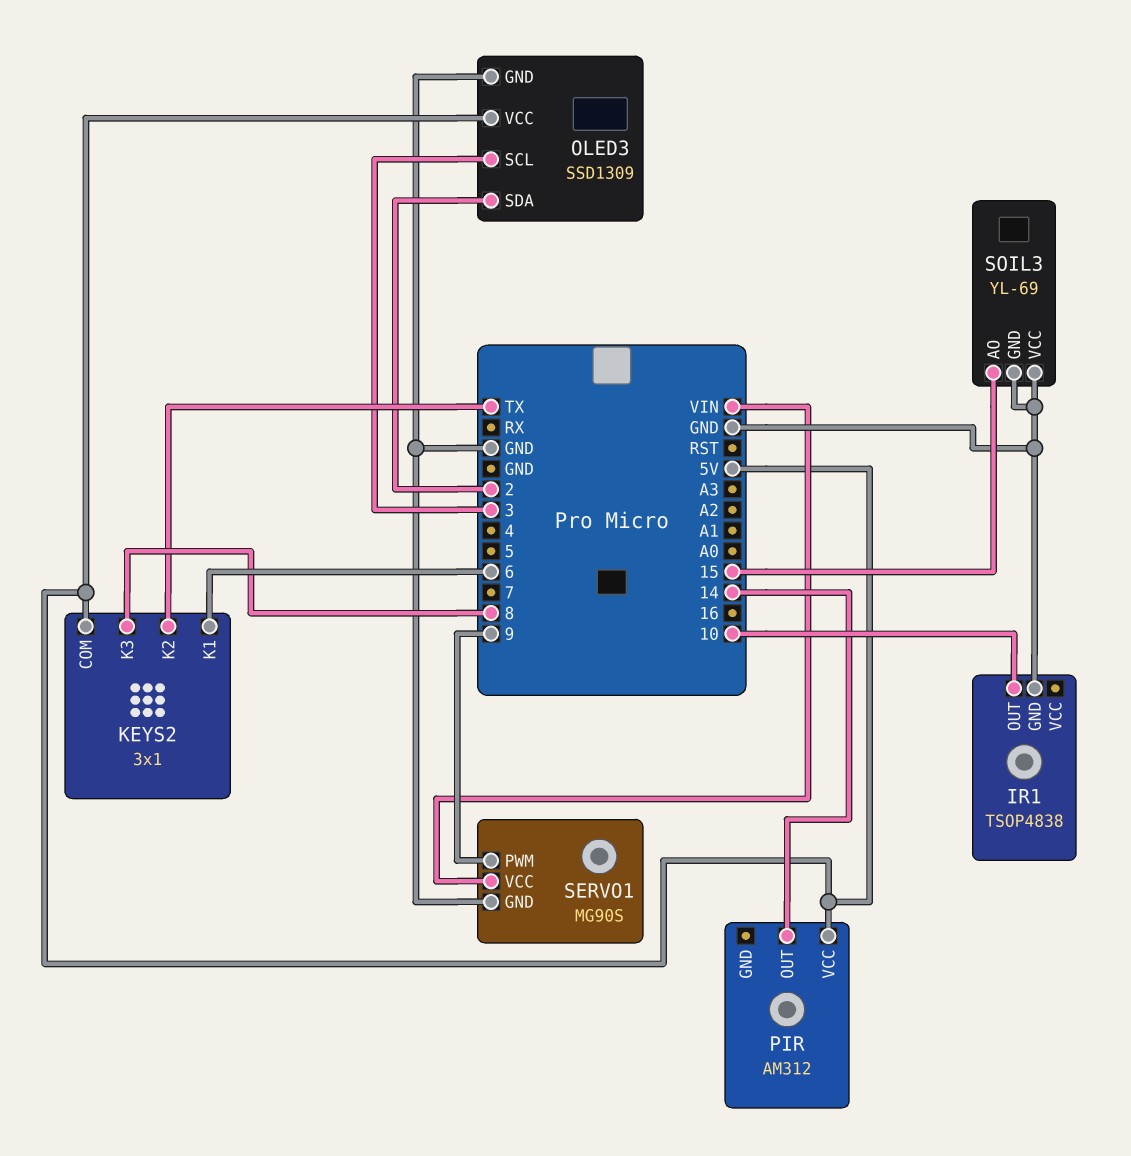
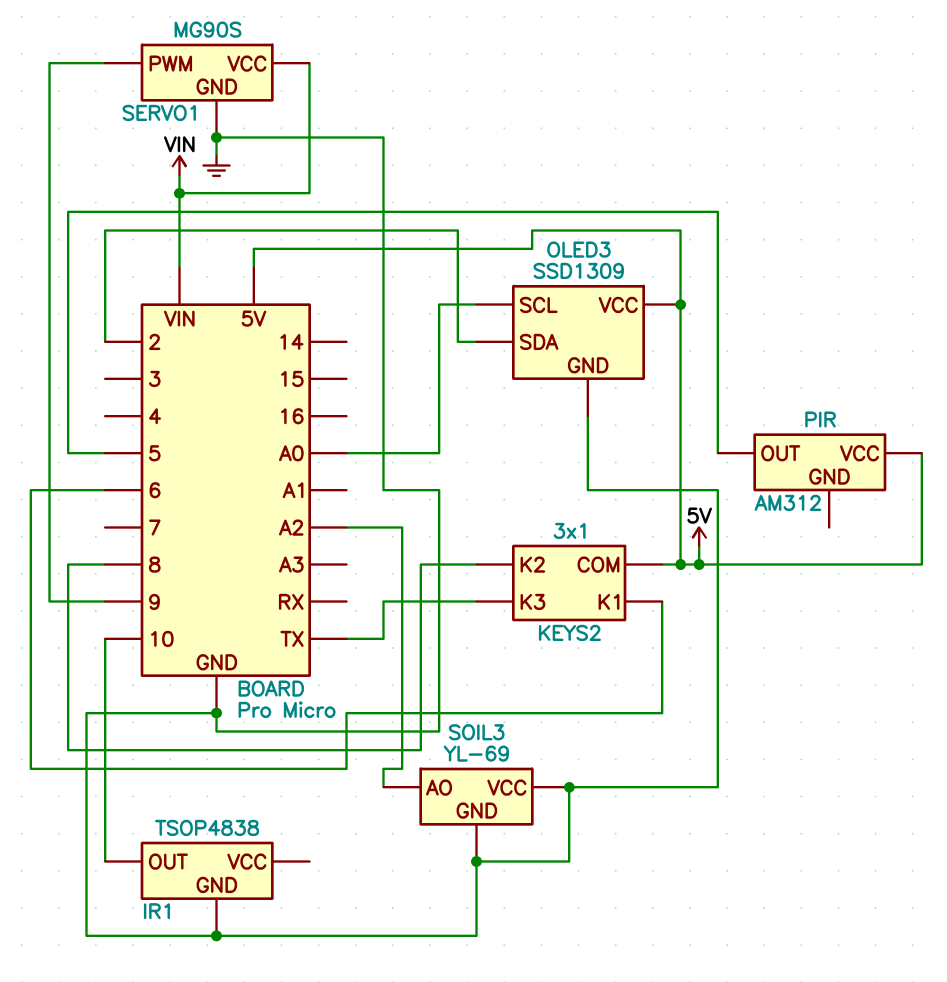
KEYS2 pin K2: TX -> 8
KEYS2 pin K3: 8 -> TX
OLED3 pin SCL: 3 -> A0
PIR pin OUT: 14 -> 5
SOIL3 pin AO: 15 -> A2

